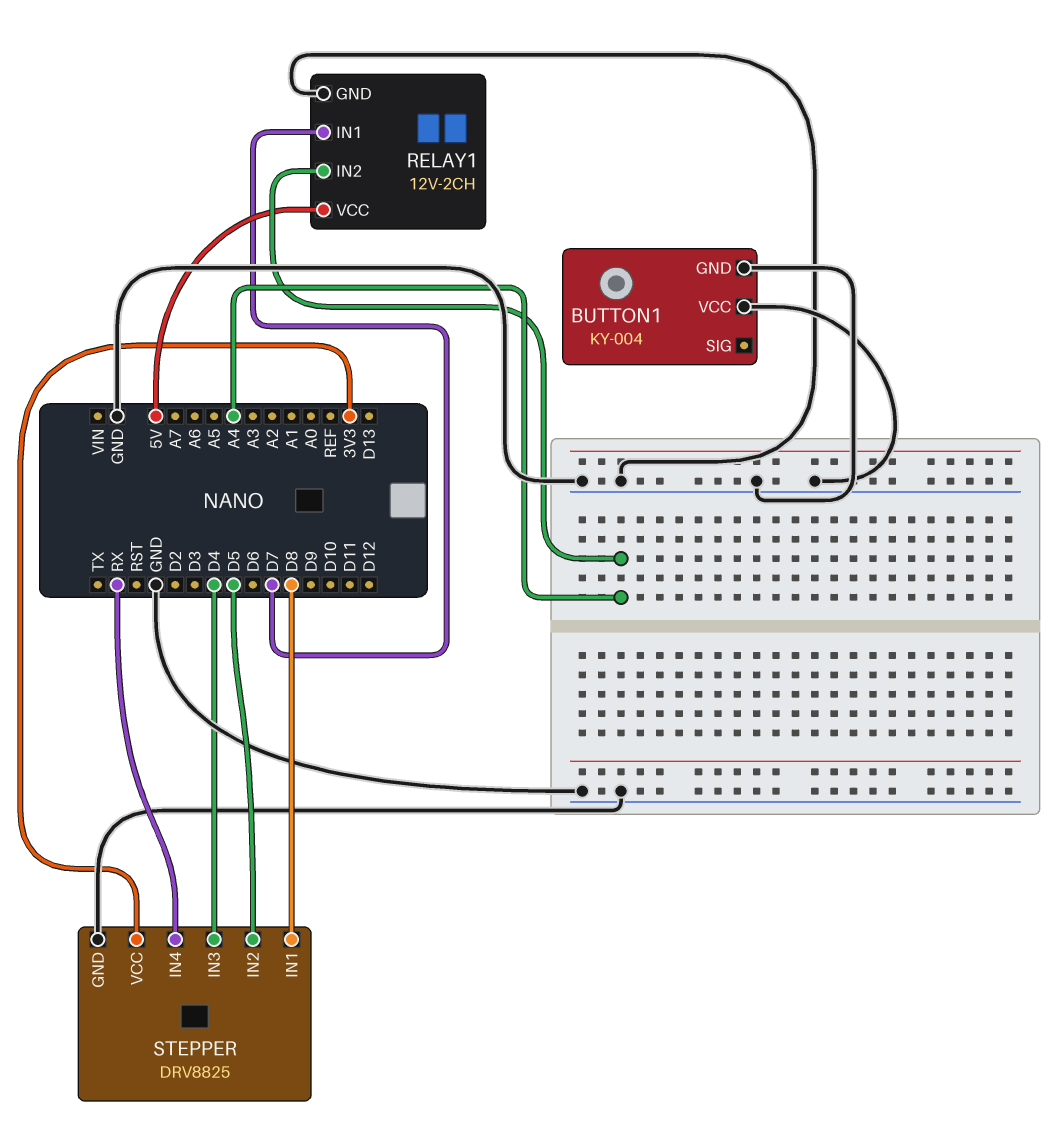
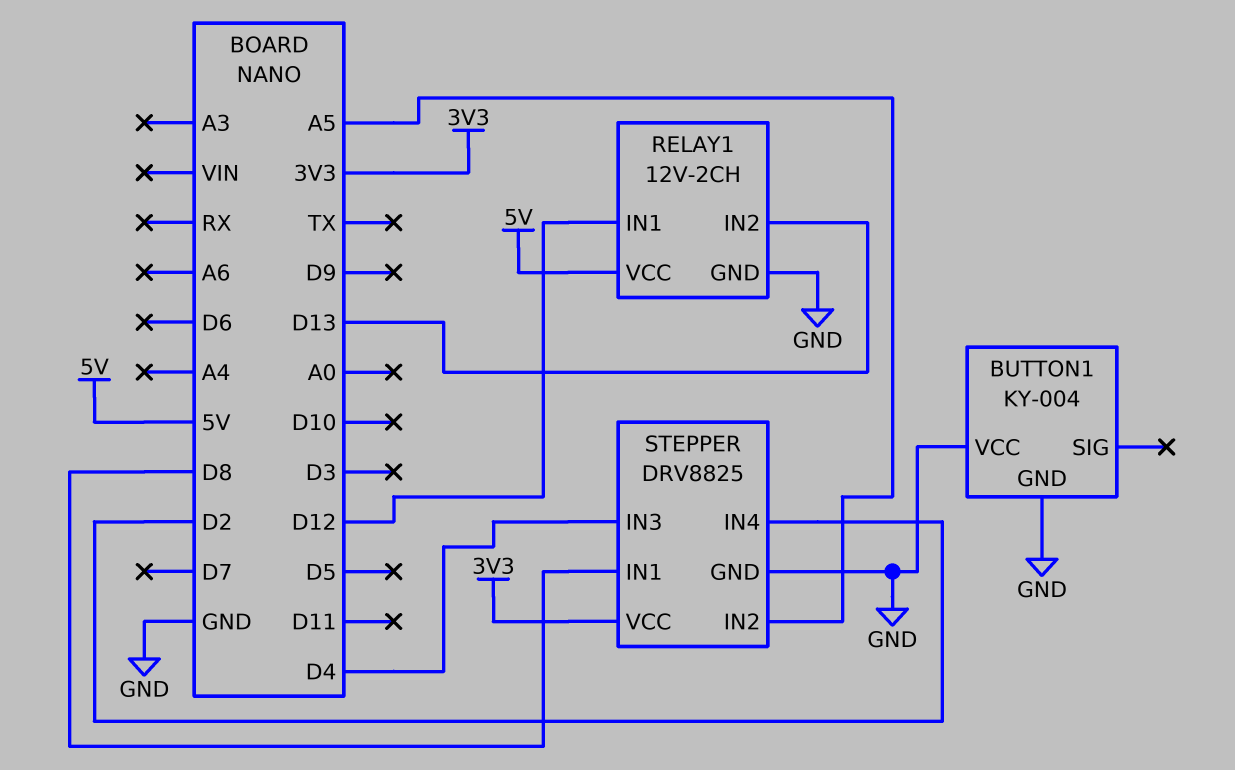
RELAY1 pin IN1: D7 -> D12
RELAY1 pin IN2: A4 -> D13
STEPPER pin IN2: D5 -> A5
STEPPER pin IN4: RX -> D2

